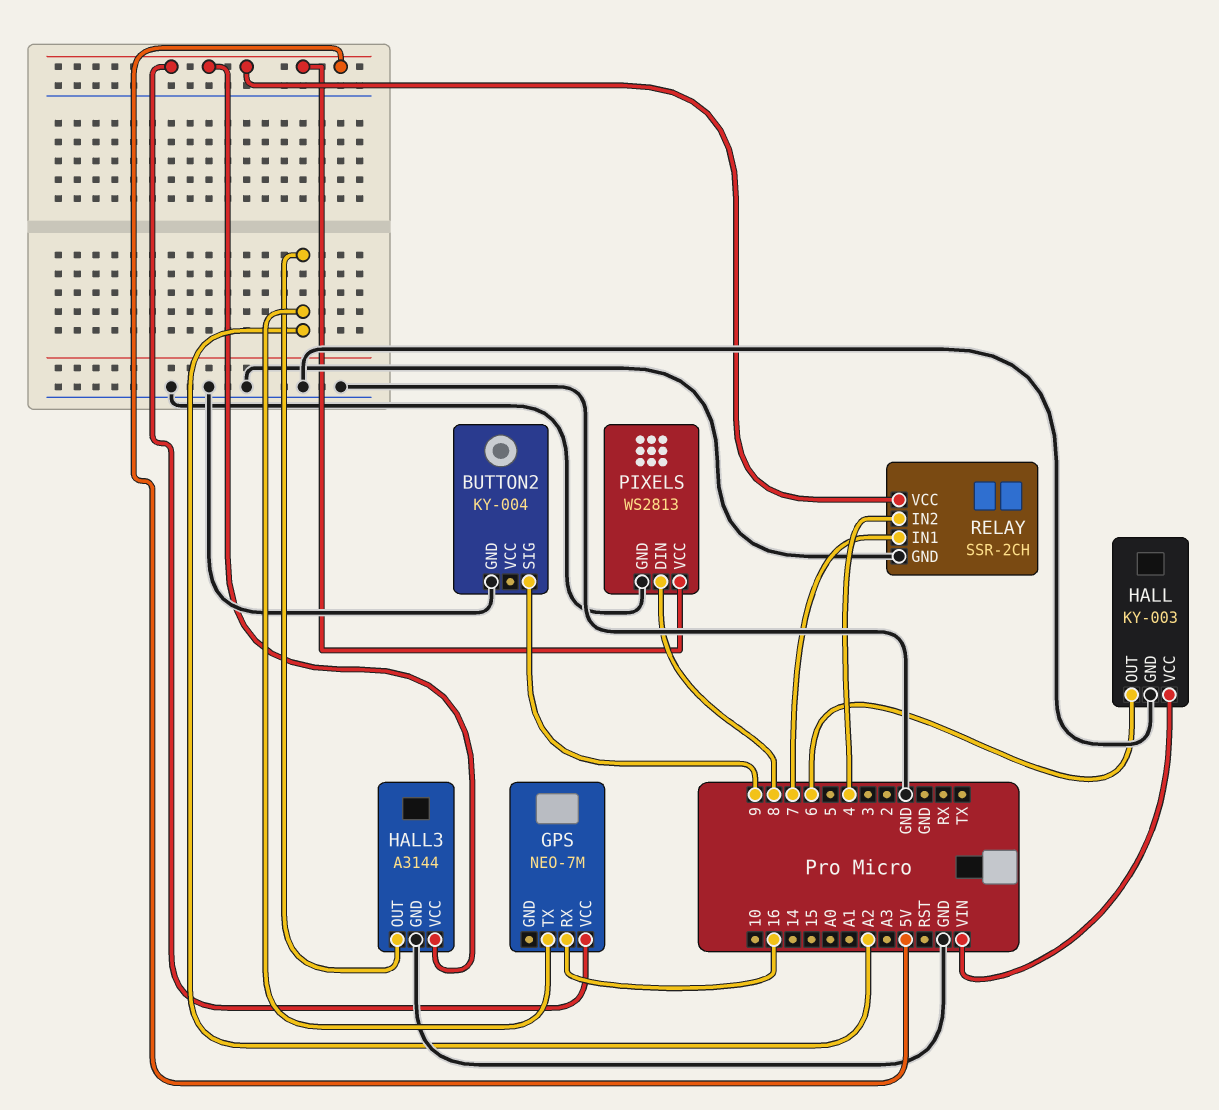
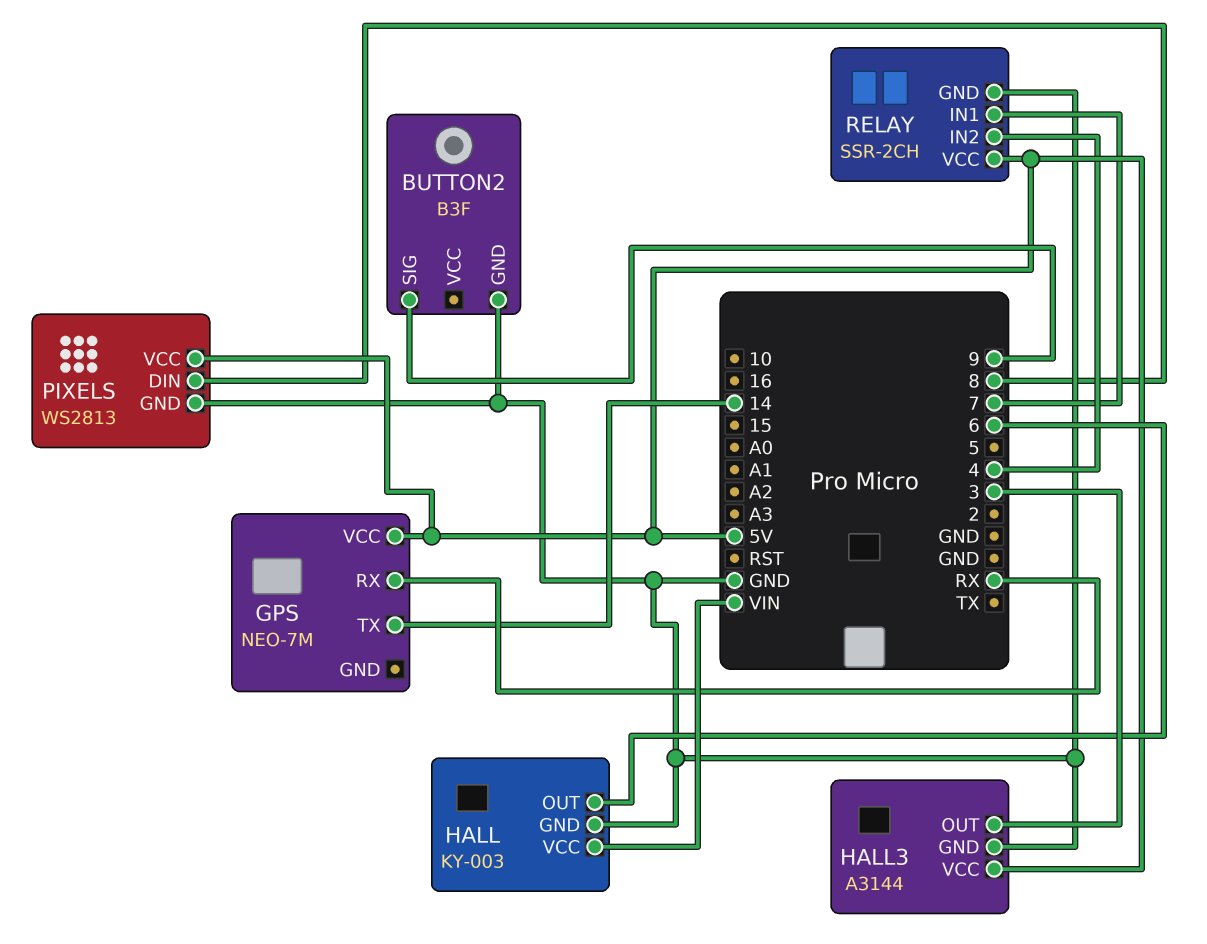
BUTTON2: KY-004 -> B3F
GPS pin RX: 16 -> RX
GPS pin TX: A2 -> 14
HALL3 pin OUT: A2 -> 3

